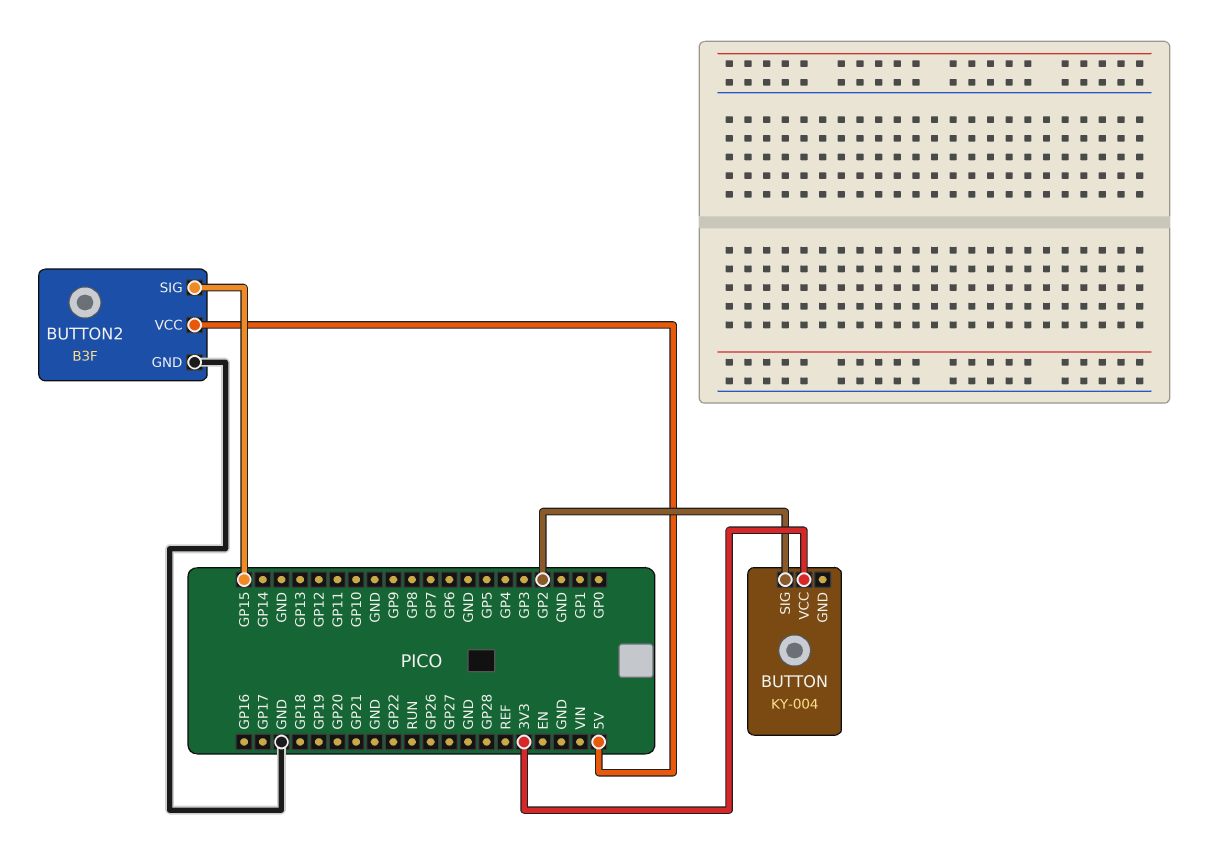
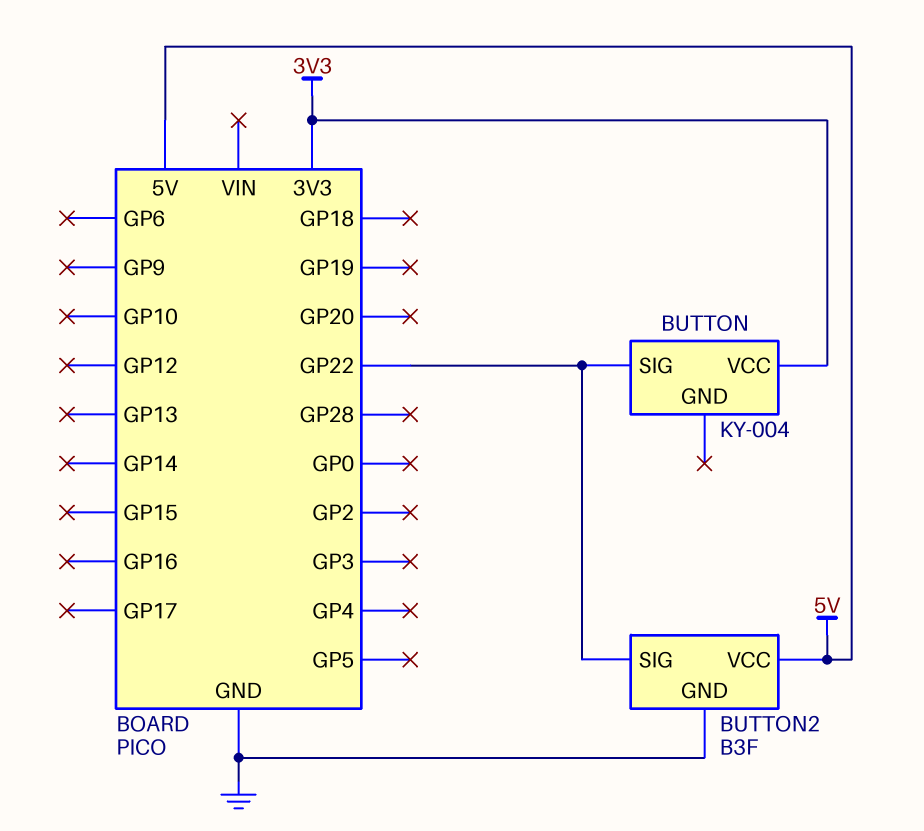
BUTTON pin SIG: GP2 -> GP22
BUTTON2 pin SIG: GP15 -> GP22

